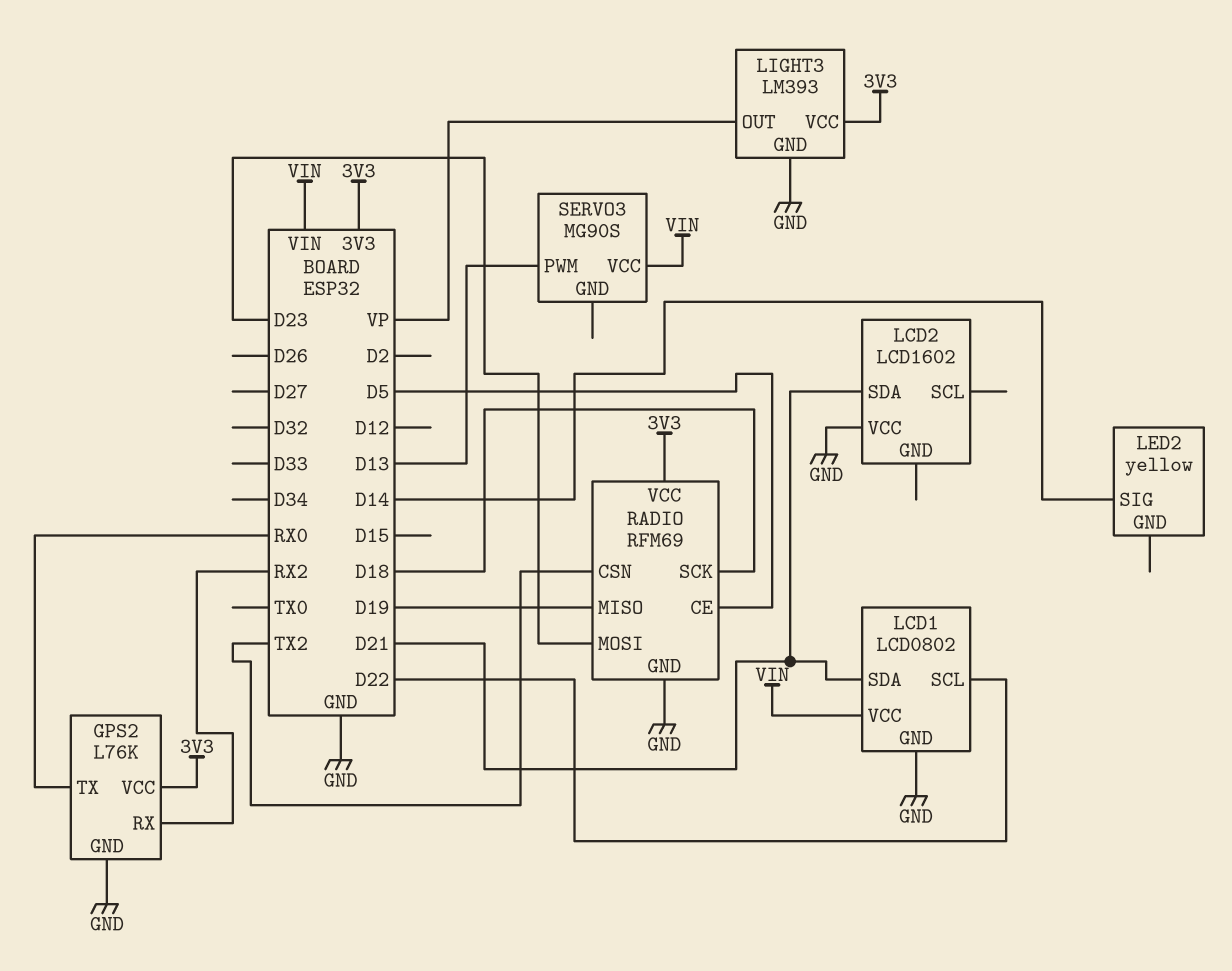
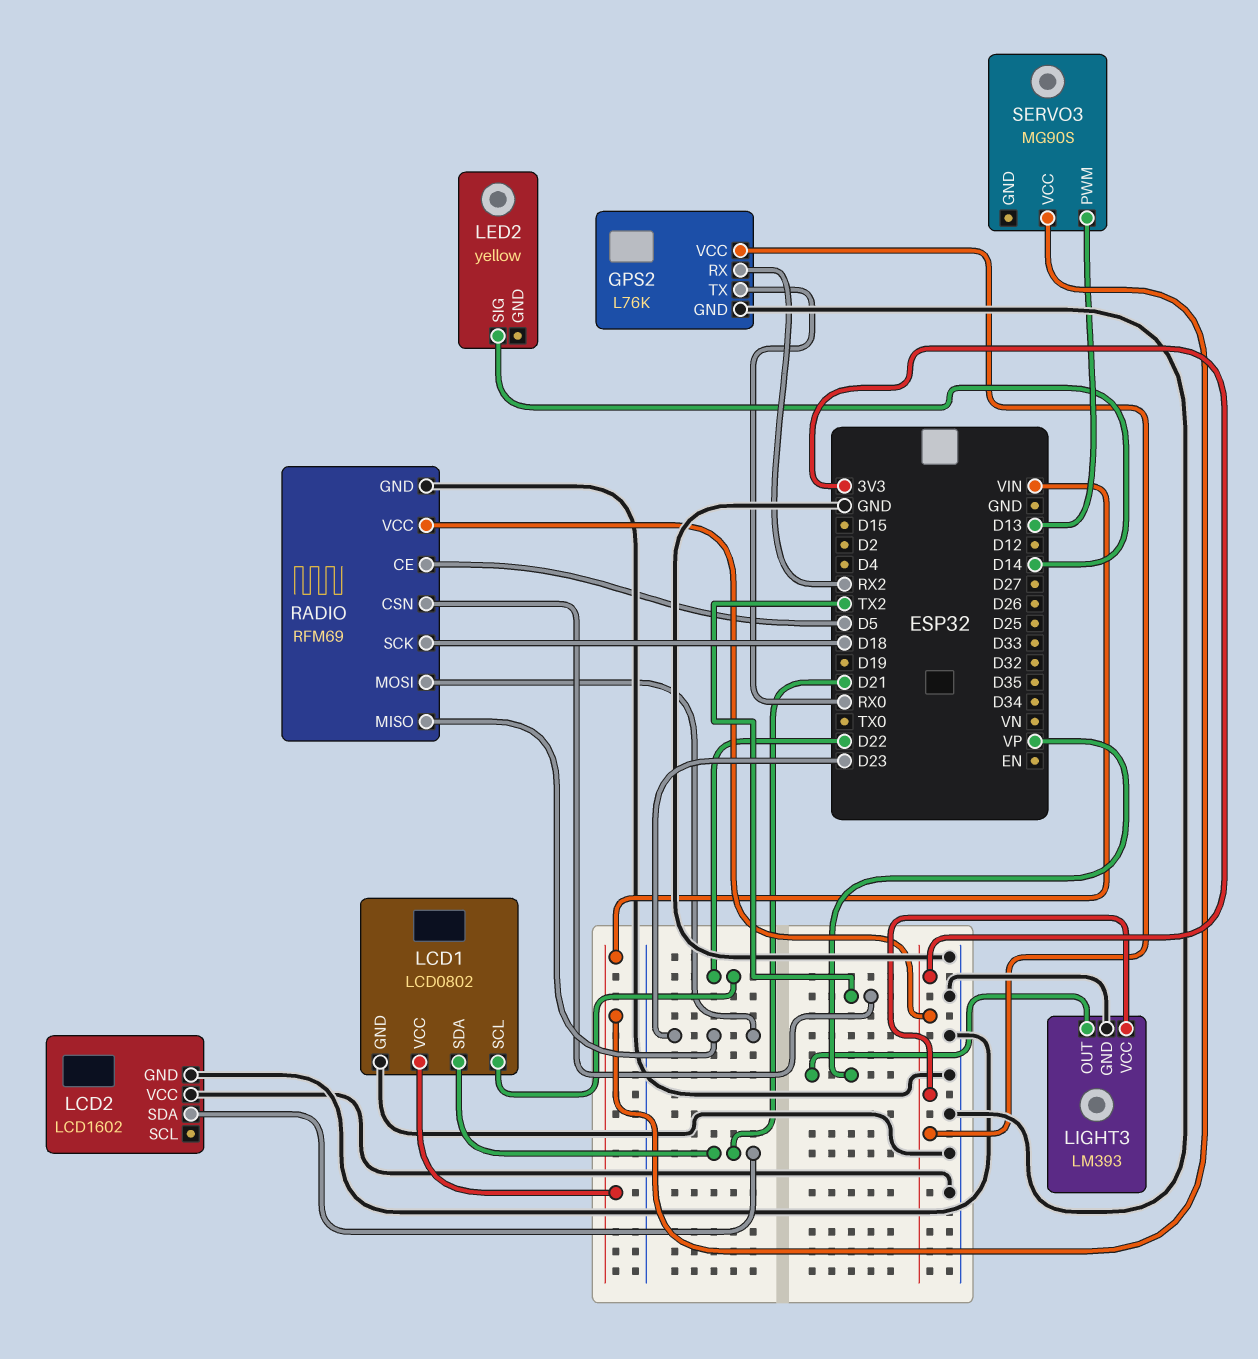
LCD2 pin GND: none -> GND
RADIO pin MISO: D19 -> D23

